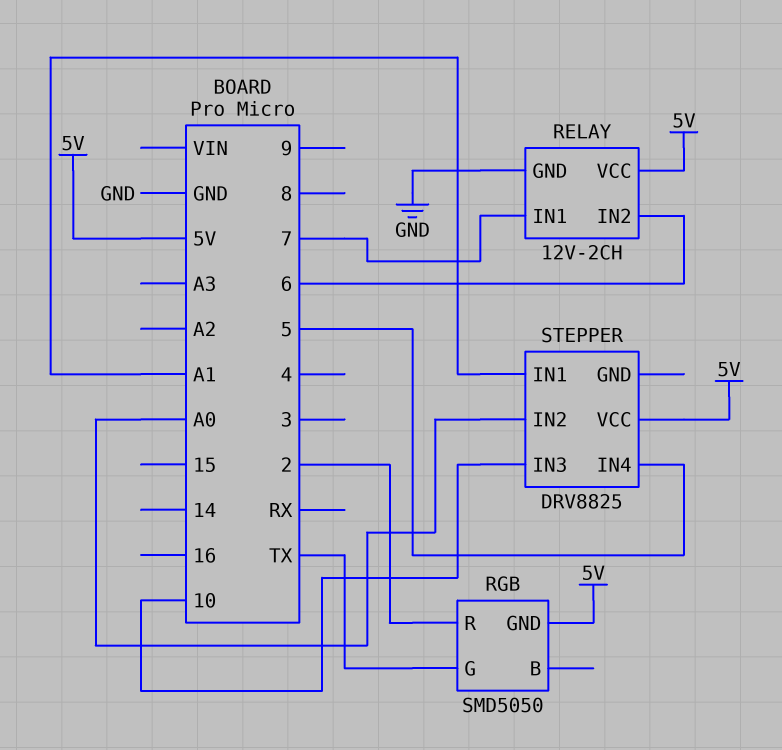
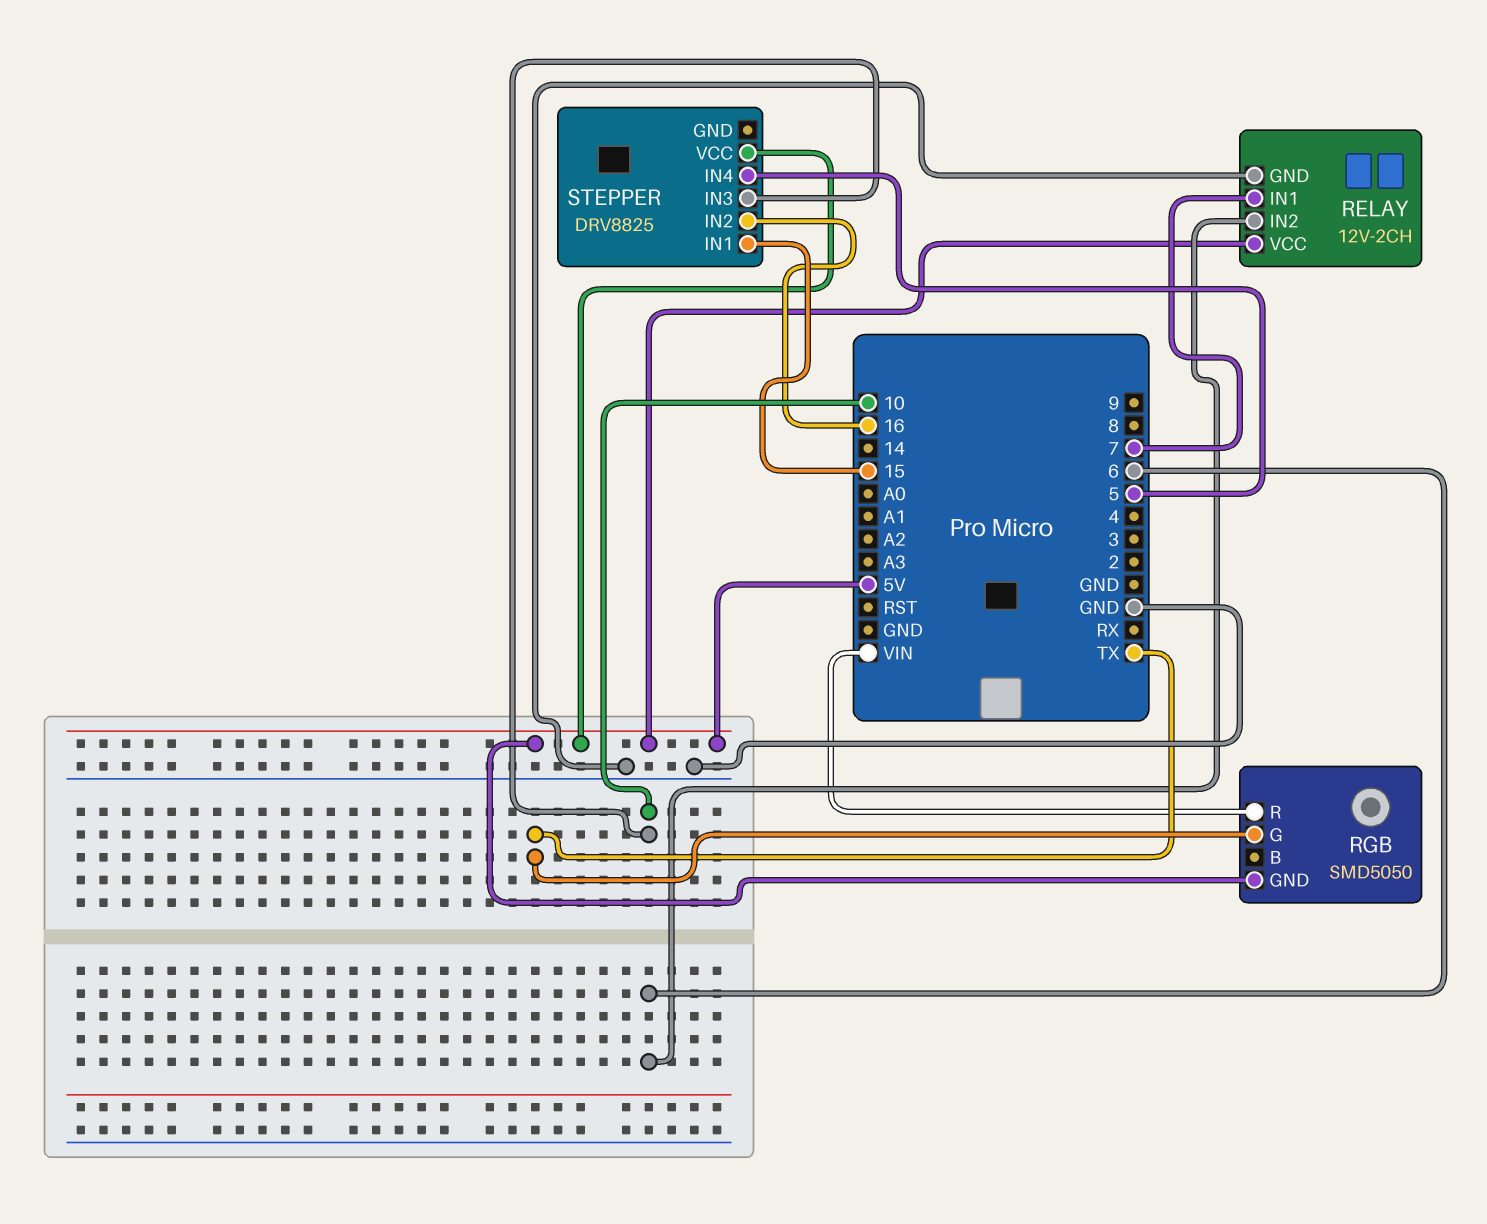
RGB pin R: 2 -> VIN
STEPPER pin IN1: A1 -> 15
STEPPER pin IN2: A0 -> 16

